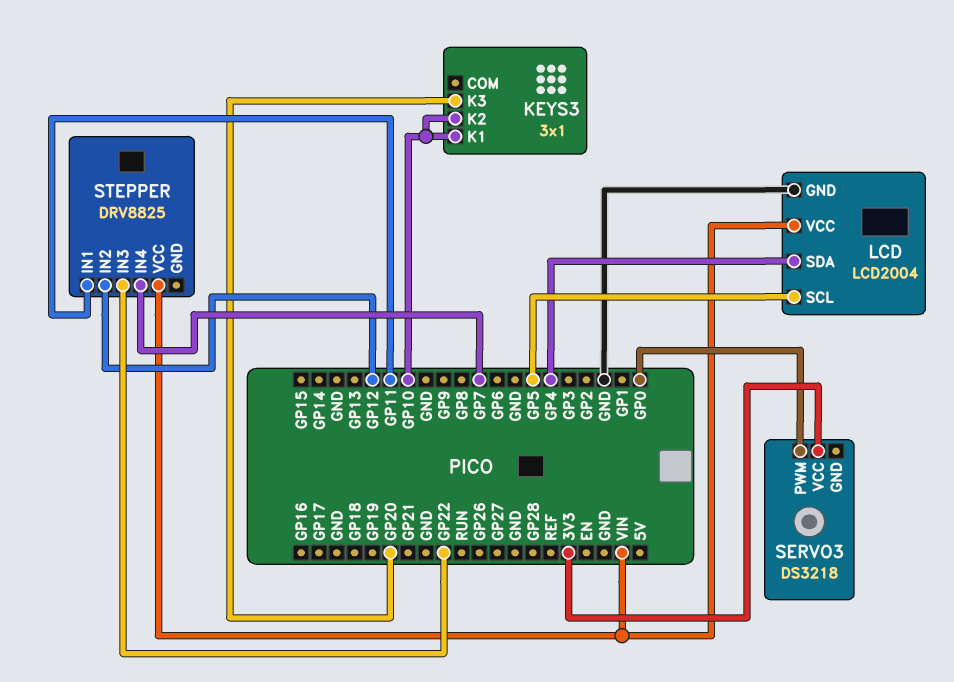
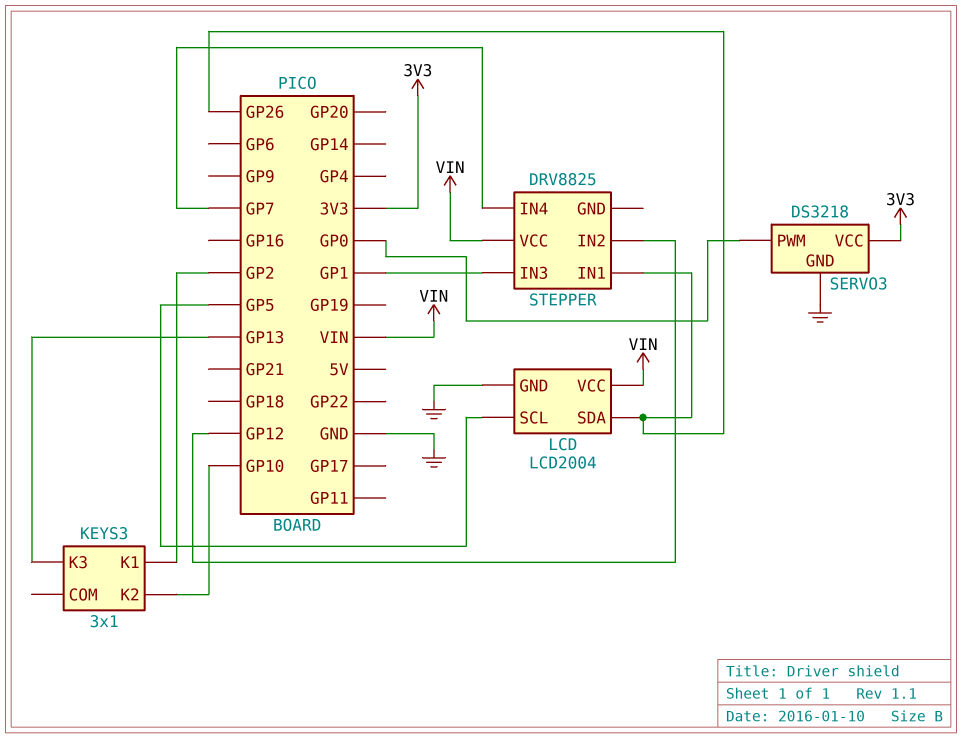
KEYS3 pin K1: GP10 -> GP2
KEYS3 pin K3: GP20 -> GP13
LCD pin SDA: GP4 -> GP26
SERVO3 pin GND: none -> GND
STEPPER pin IN1: GP11 -> GP26
STEPPER pin IN3: GP22 -> GP1

